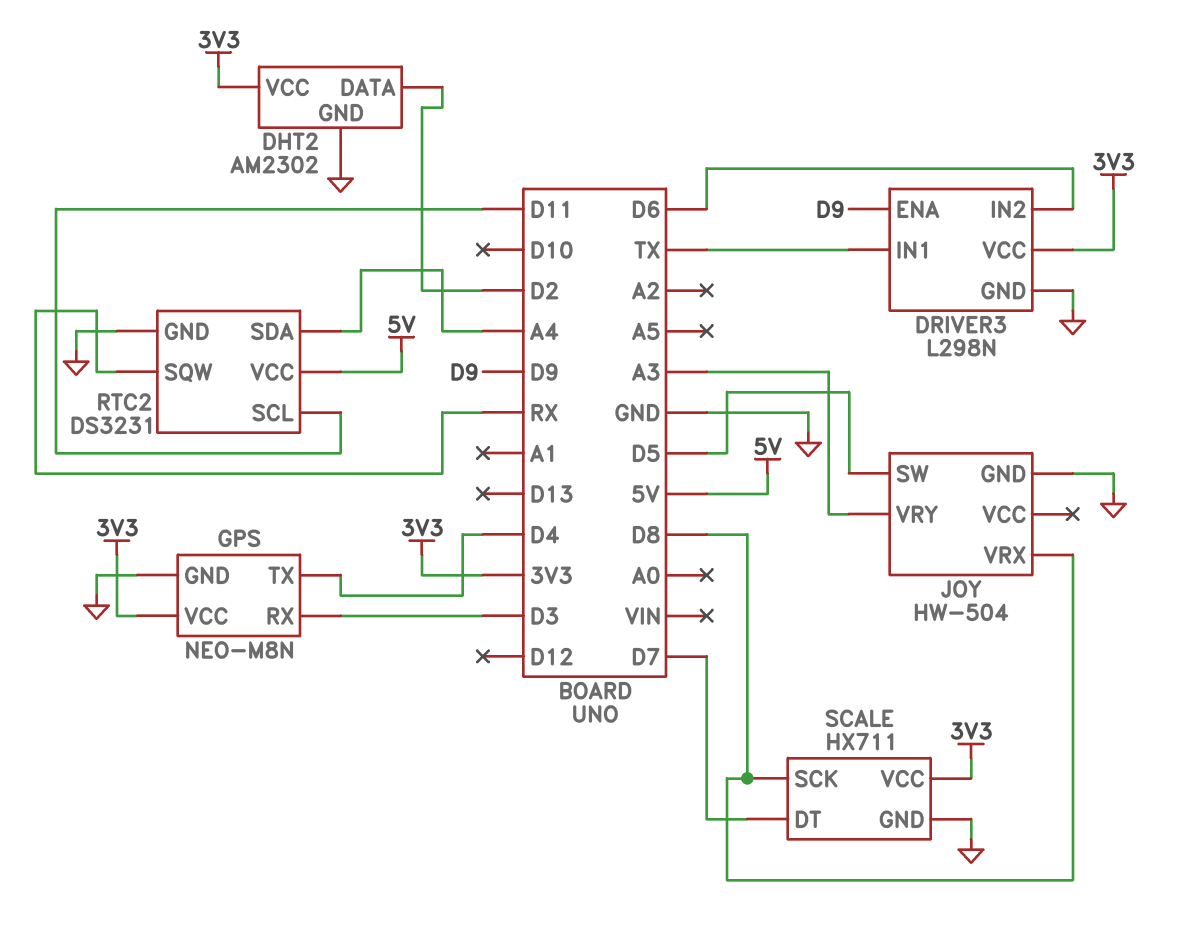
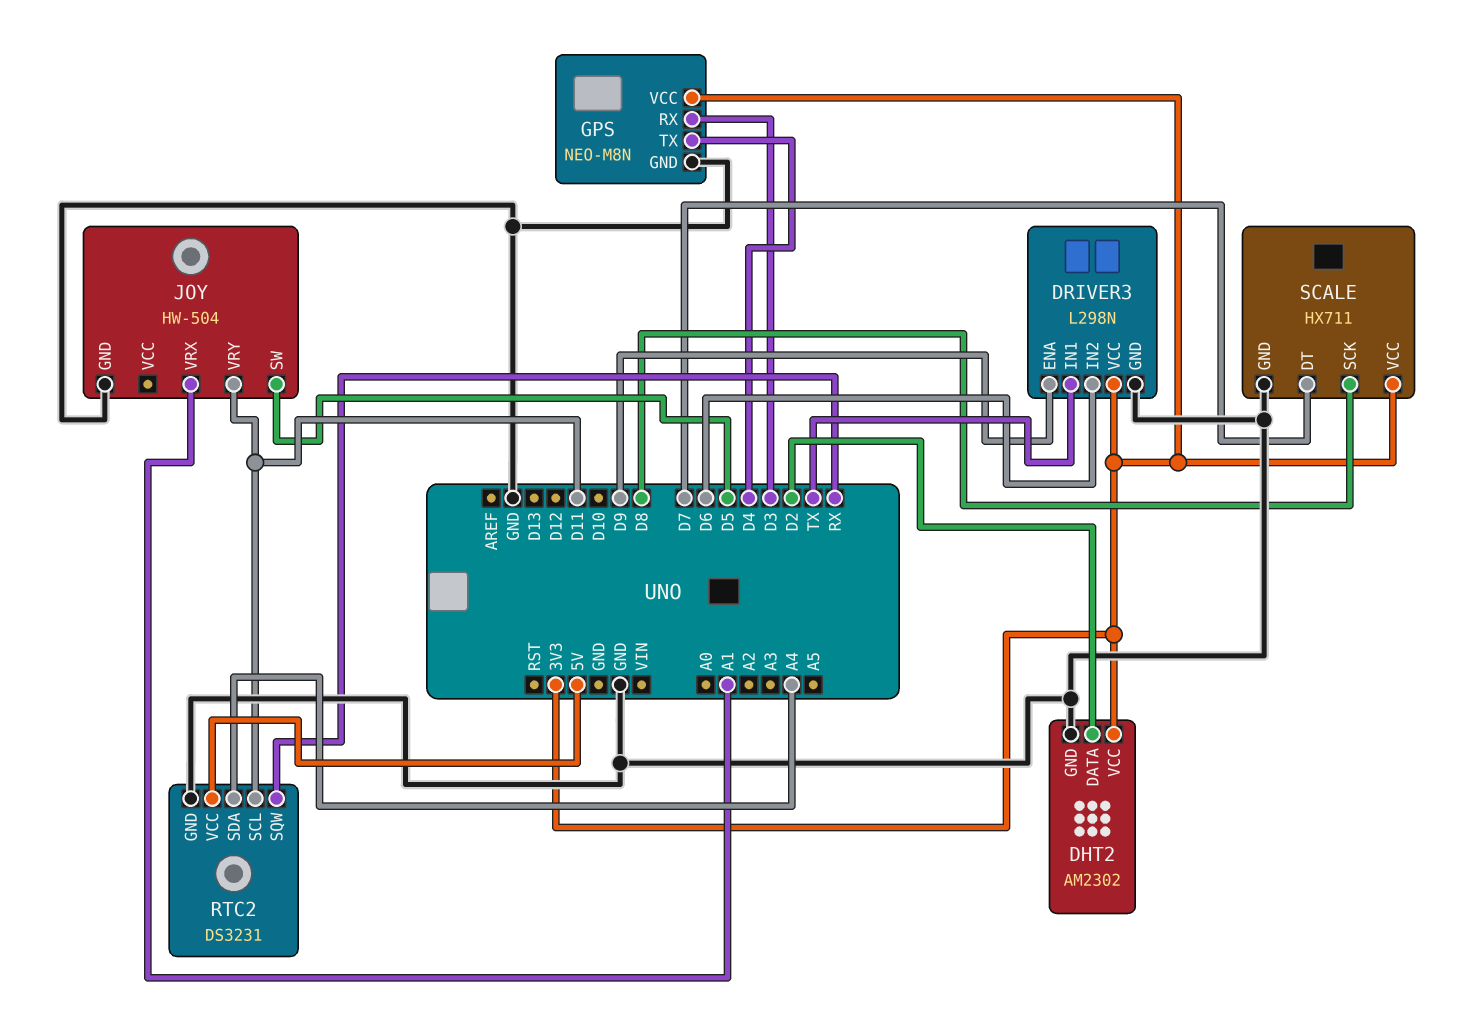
JOY pin VRX: D8 -> A1
JOY pin VRY: A3 -> D11

